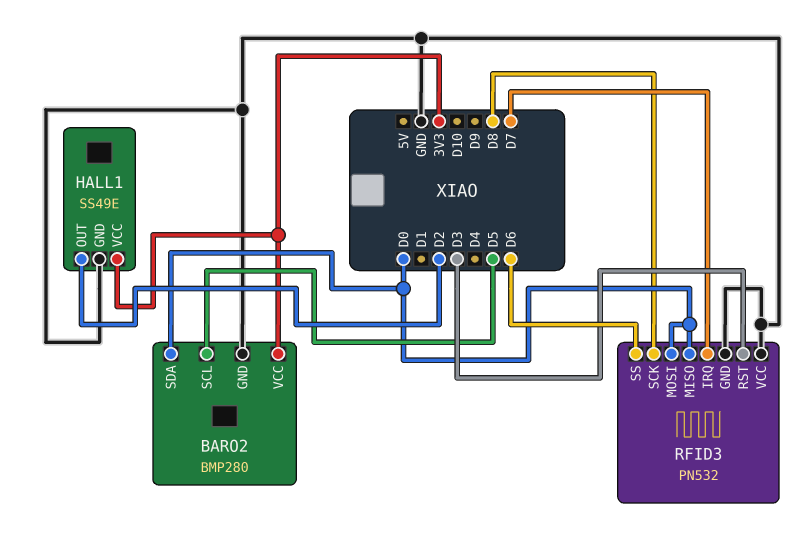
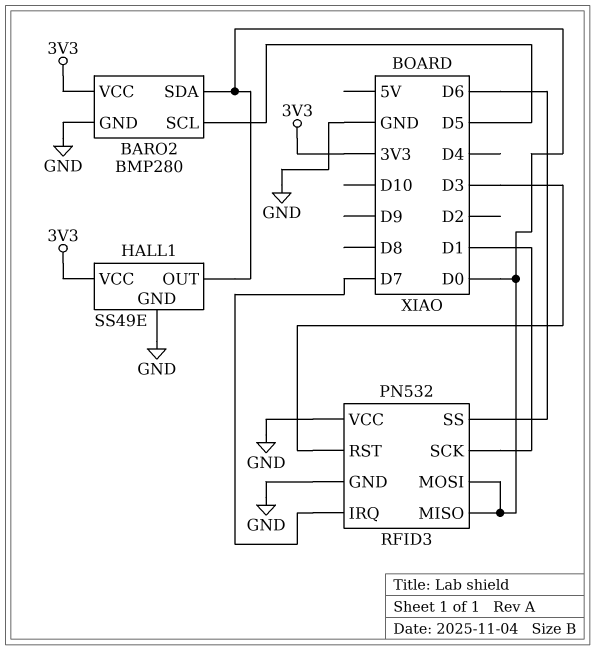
HALL1 pin OUT: D2 -> D0
RFID3 pin SCK: D8 -> D1

